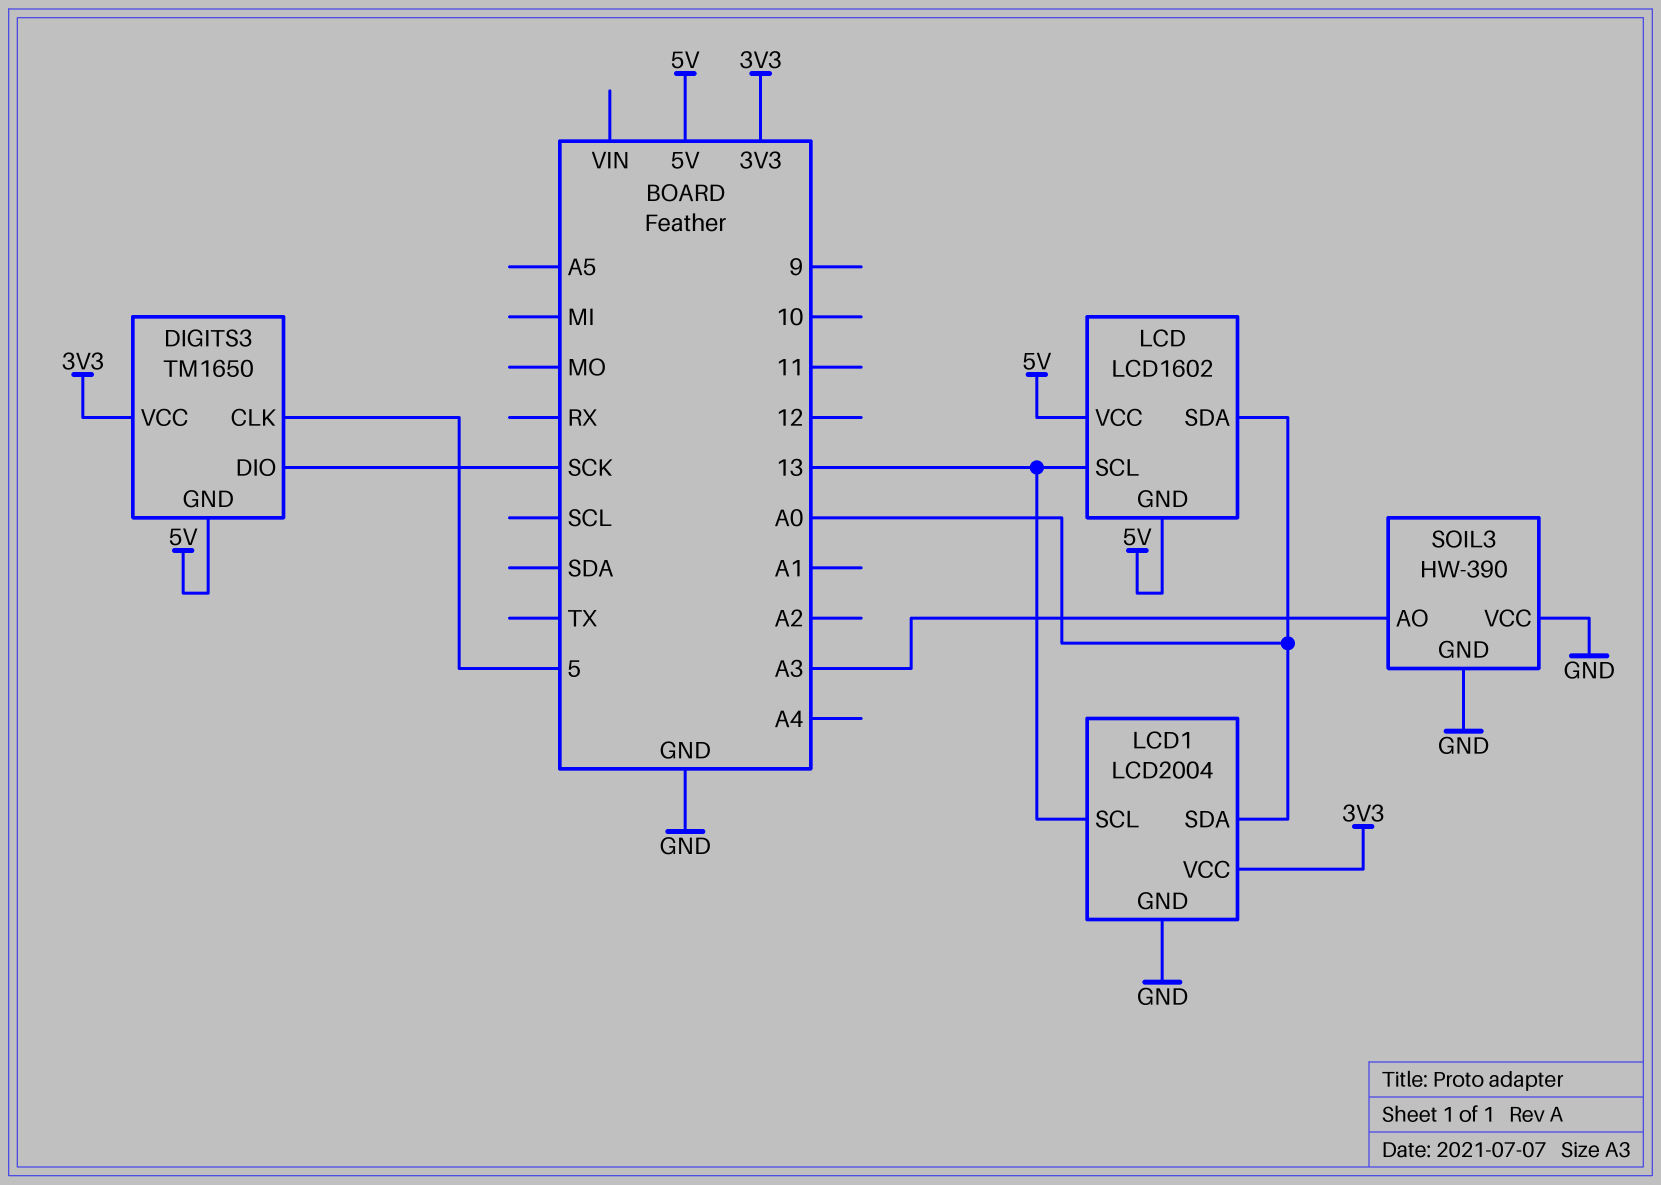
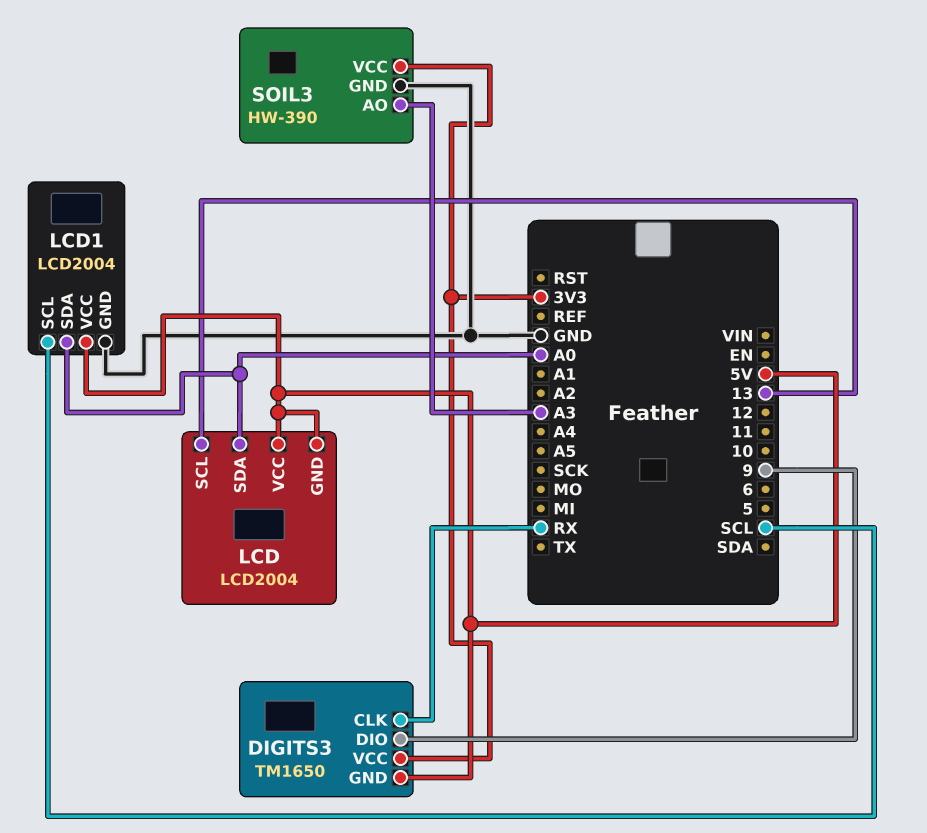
DIGITS3 pin CLK: 5 -> RX
DIGITS3 pin DIO: SCK -> 9
LCD: LCD1602 -> LCD2004
LCD1 pin SCL: 13 -> SCL
LCD1 pin VCC: 3V3 -> 5V
SOIL3 pin VCC: GND -> 3V3

